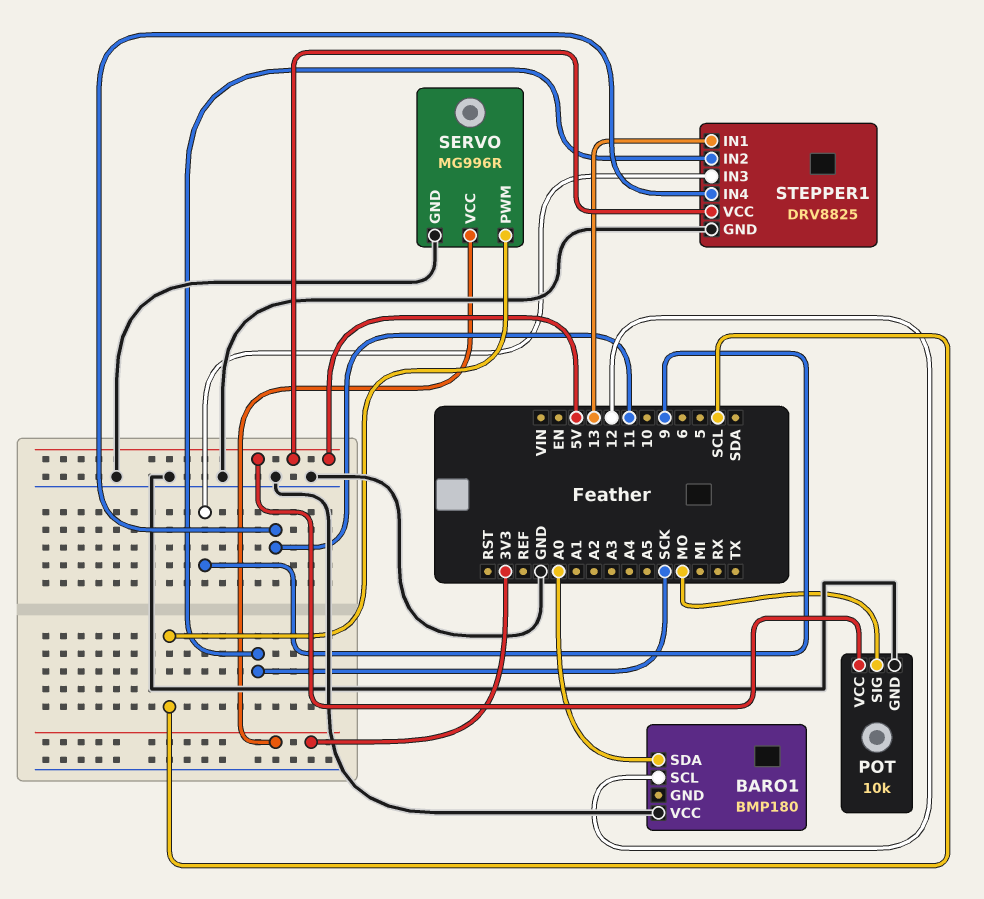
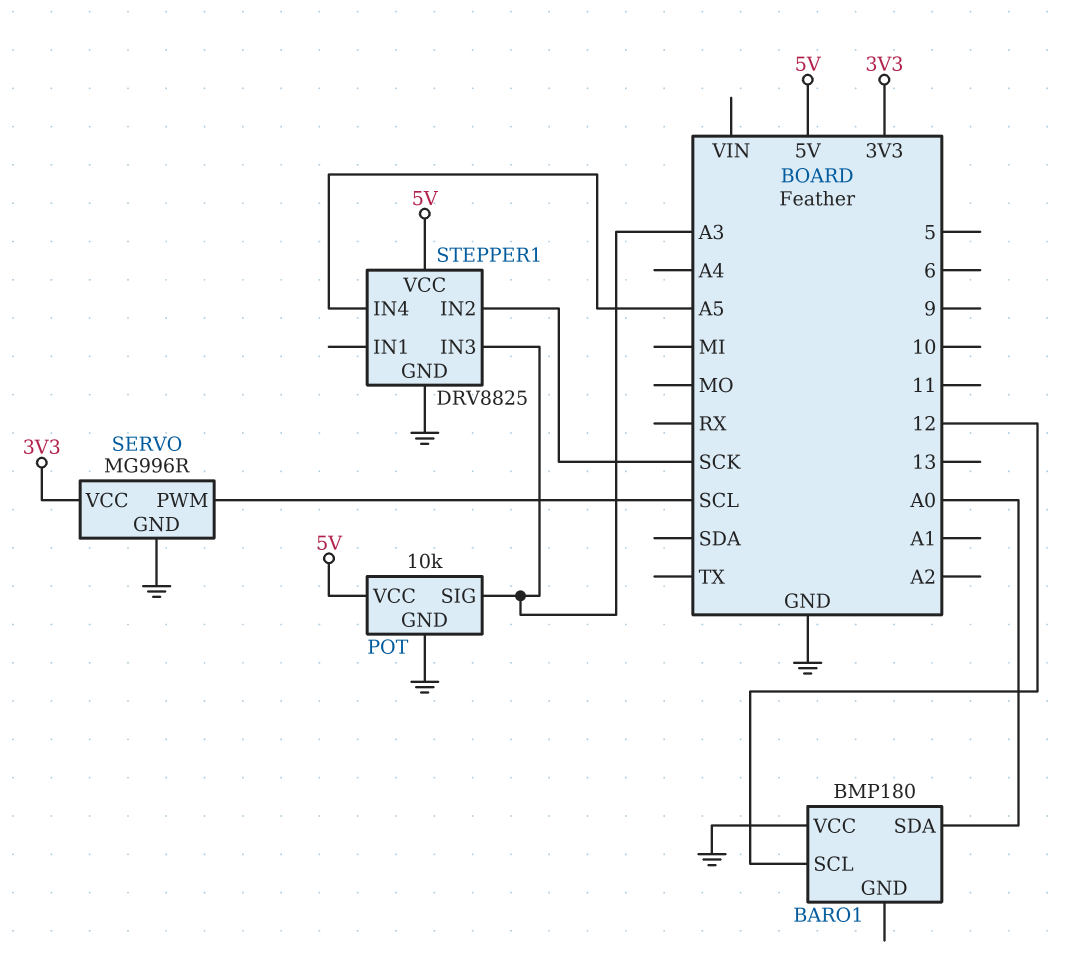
POT pin SIG: MO -> A3
STEPPER1 pin IN1: 13 -> none
STEPPER1 pin IN3: 9 -> A3
STEPPER1 pin IN4: 11 -> A5

